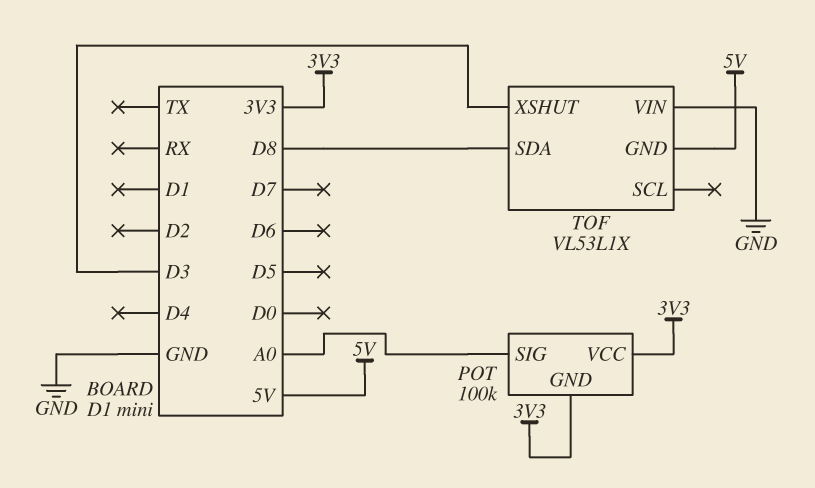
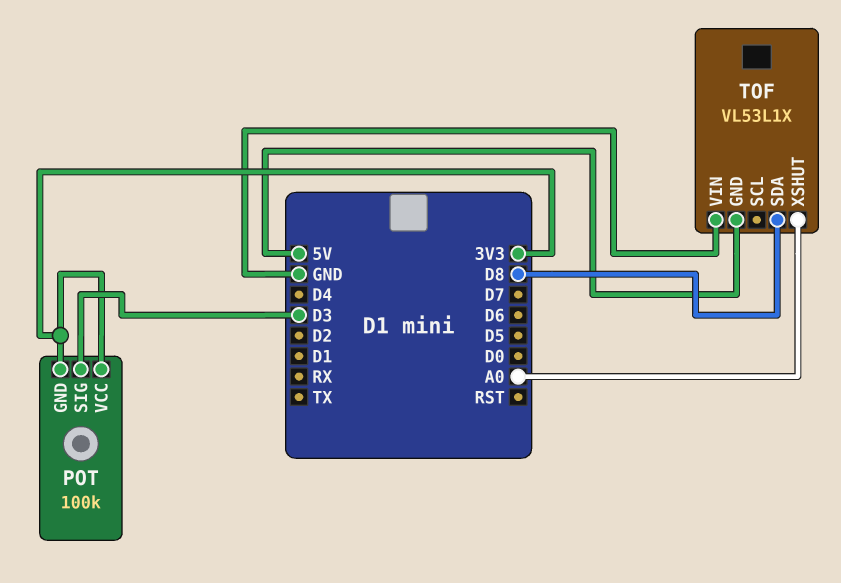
POT pin SIG: A0 -> D3
TOF pin XSHUT: D3 -> A0

